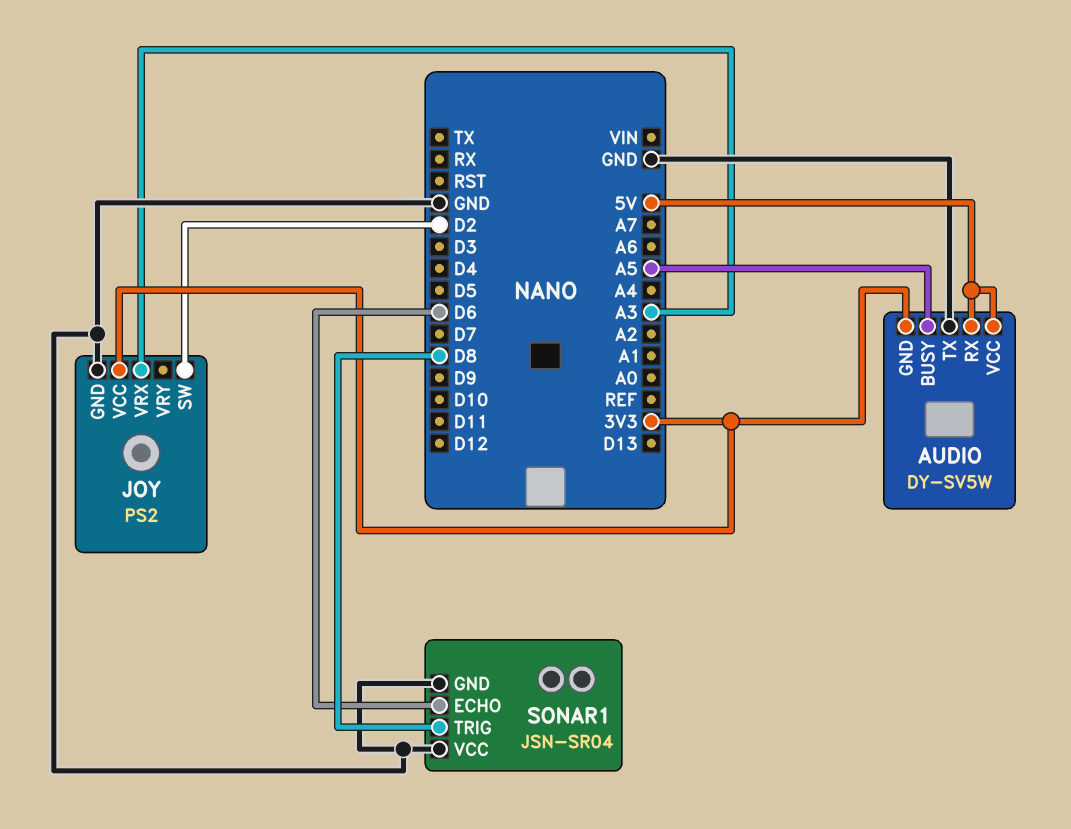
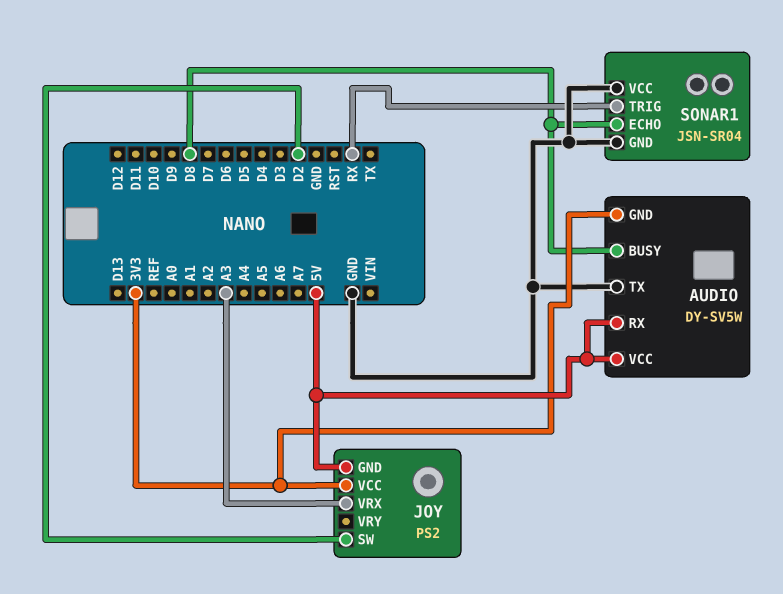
AUDIO pin BUSY: A5 -> D8
JOY pin GND: GND -> 5V
SONAR1 pin ECHO: D6 -> D8
SONAR1 pin TRIG: D8 -> RX

